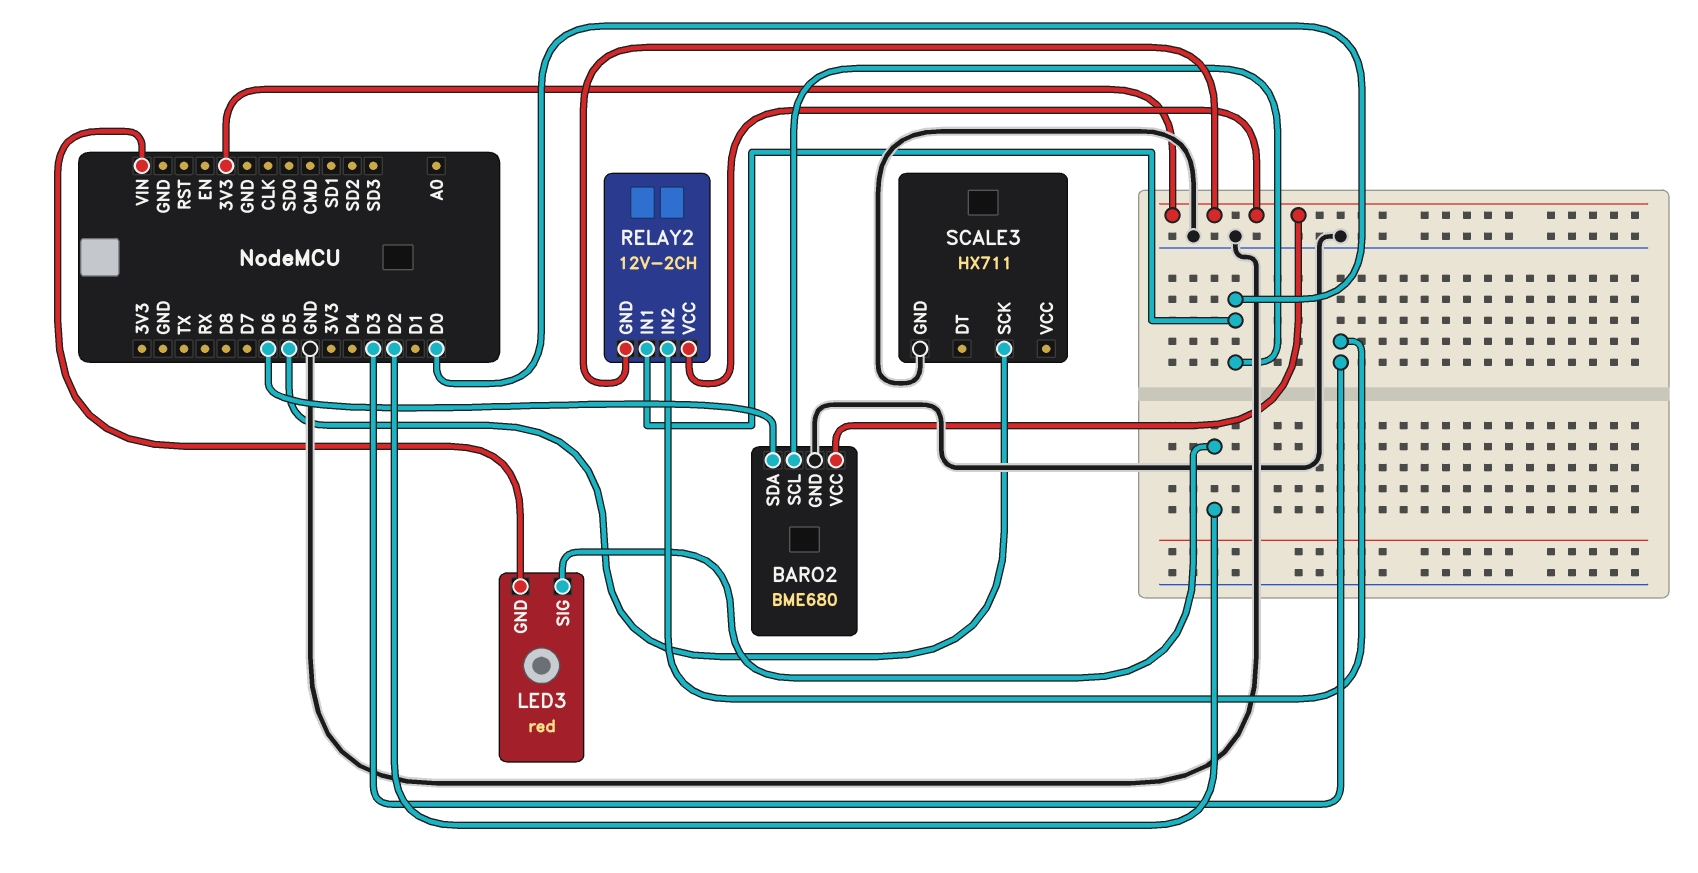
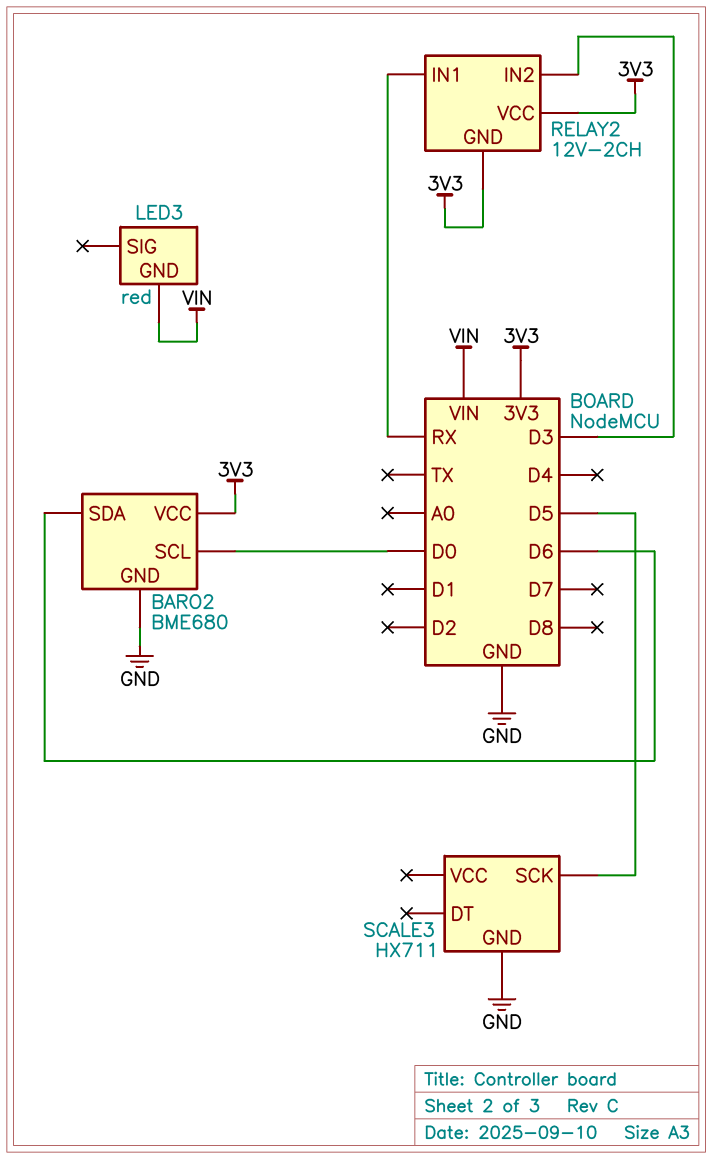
LED3 pin SIG: D2 -> none
RELAY2 pin IN1: D0 -> RX

